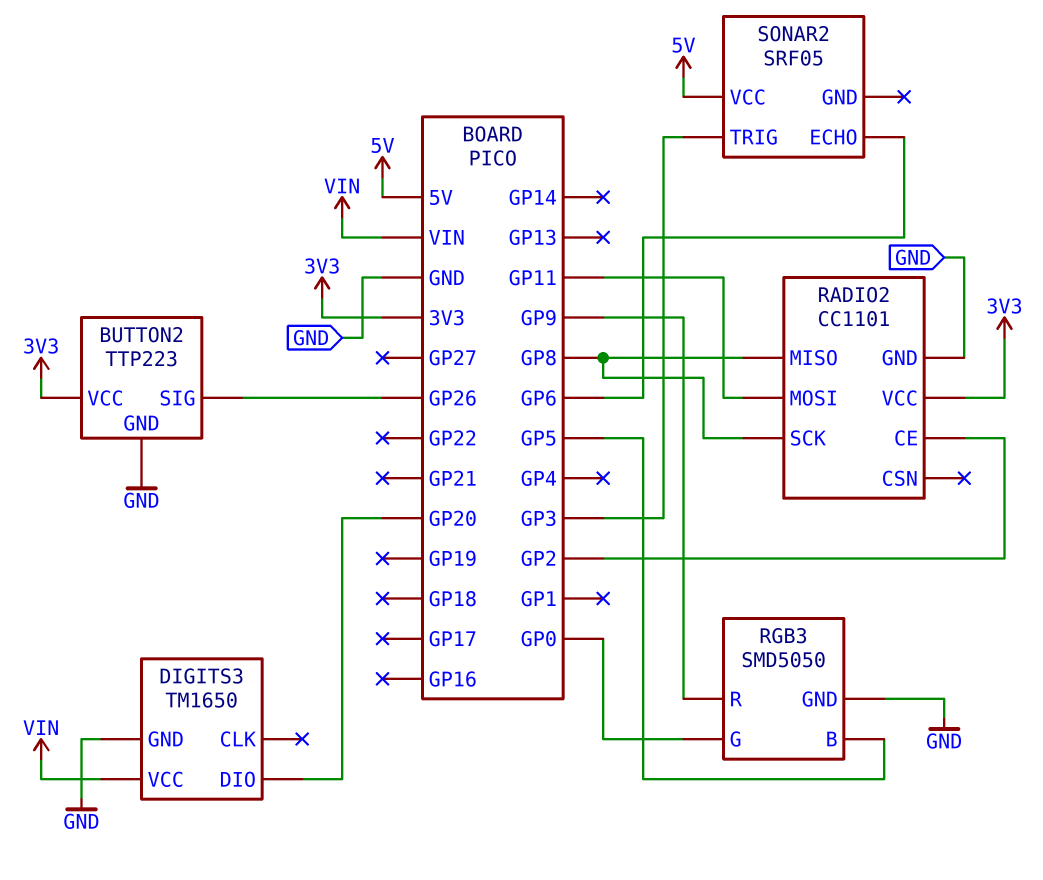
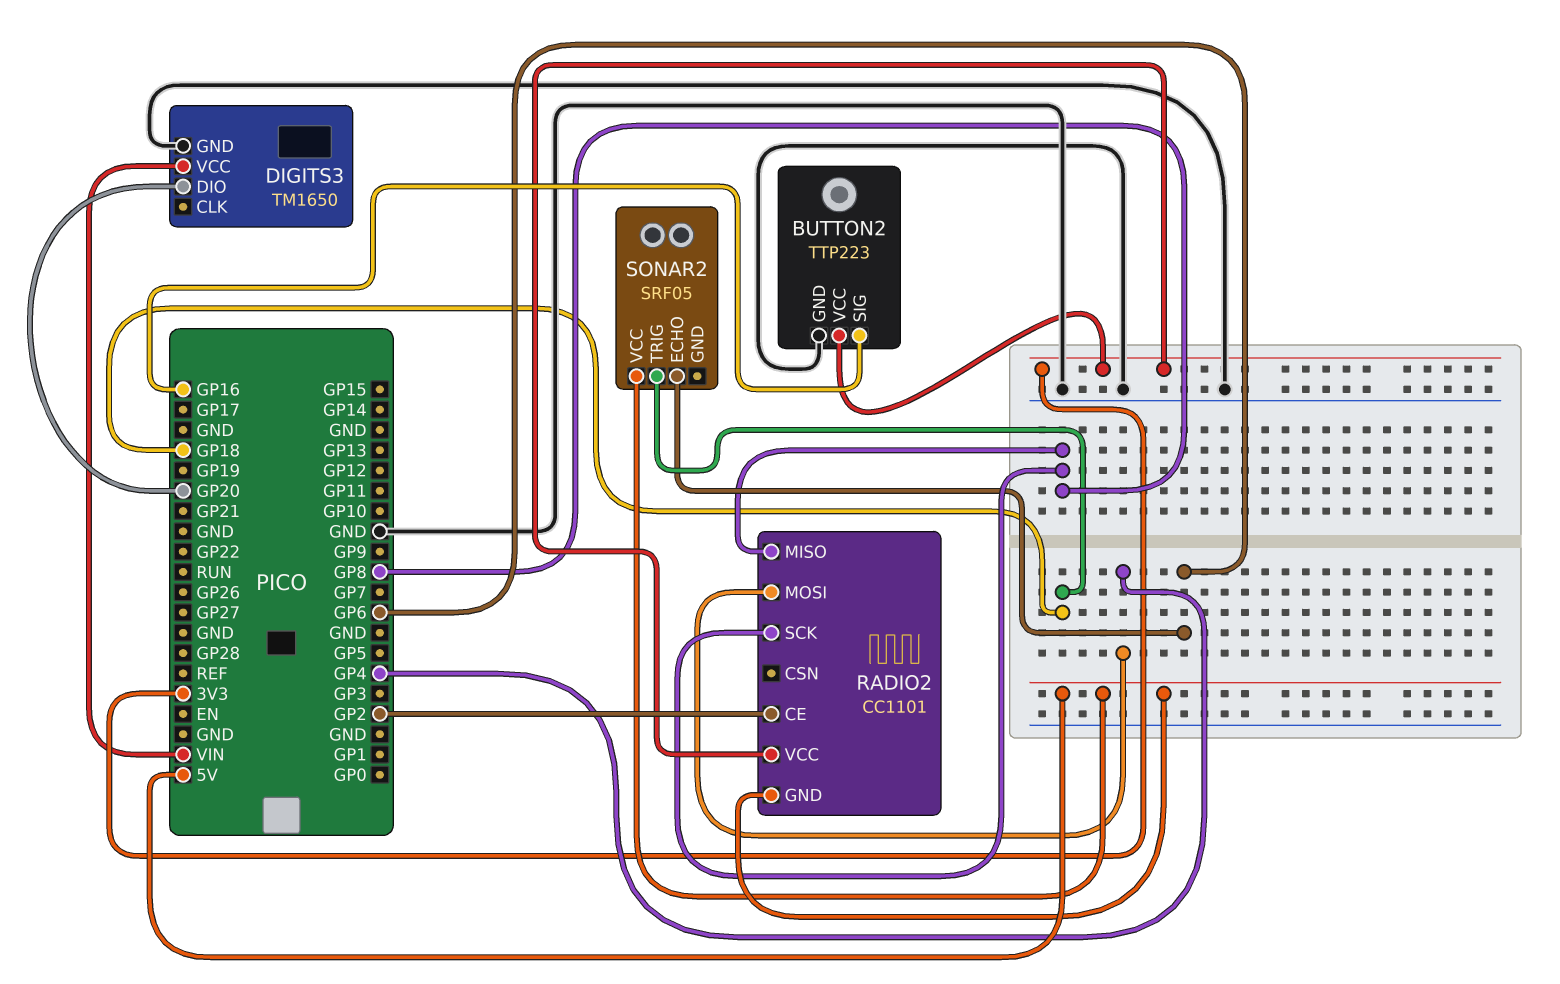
BUTTON2 pin SIG: GP26 -> GP16
RADIO2 pin GND: GND -> 5V
RADIO2 pin MOSI: GP11 -> GP4
RGB3: SMD5050 -> none
RGB3 pin B: GP5 -> none
RGB3 pin G: GP0 -> none
RGB3 pin GND: GND -> none
RGB3 pin R: GP9 -> none
SONAR2 pin TRIG: GP3 -> GP18

